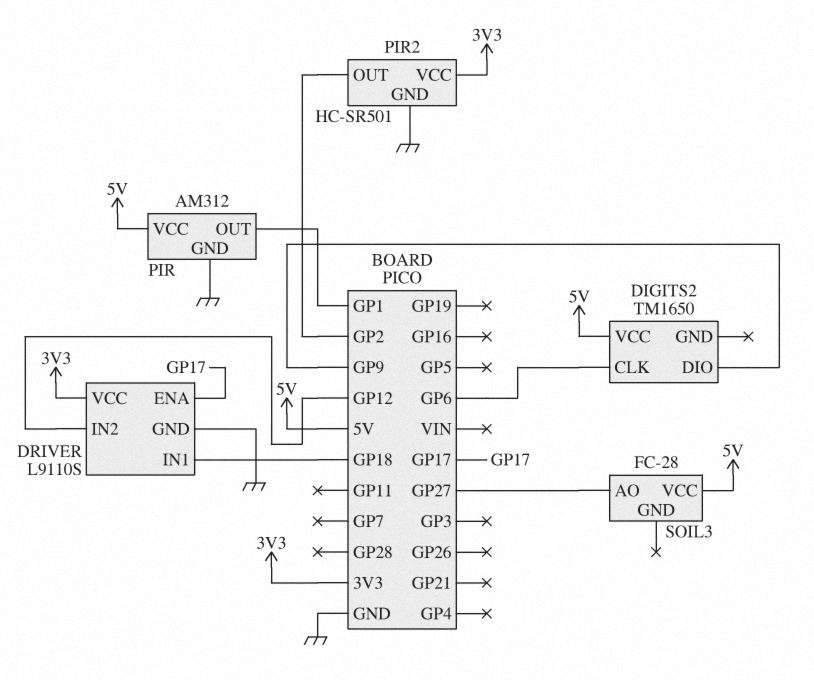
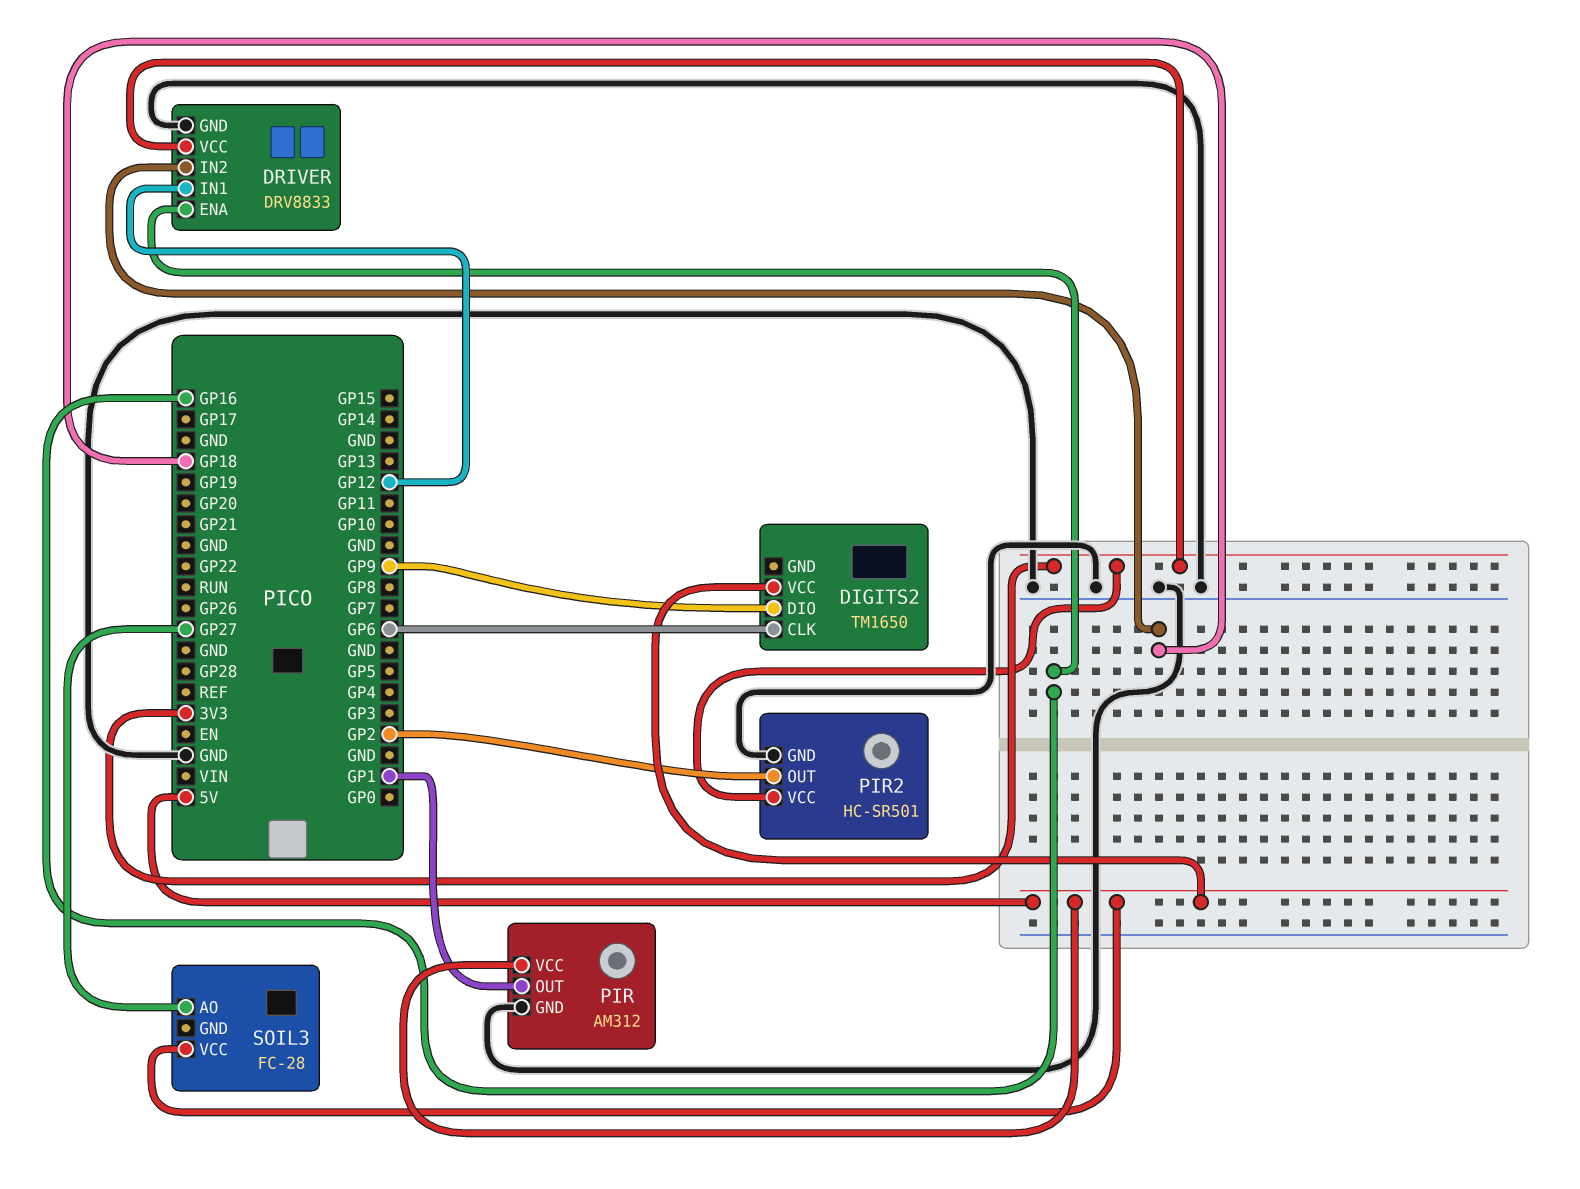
DRIVER: L9110S -> DRV8833
DRIVER pin ENA: GP17 -> GP16
DRIVER pin IN1: GP18 -> GP12
DRIVER pin IN2: GP12 -> GP18

